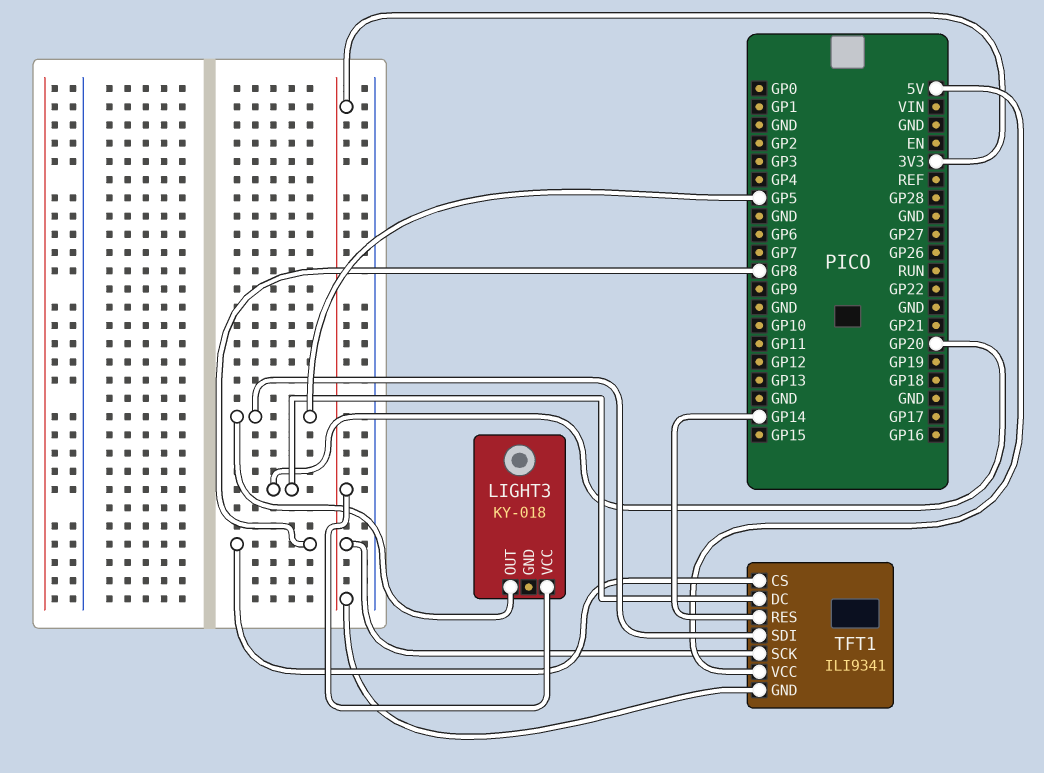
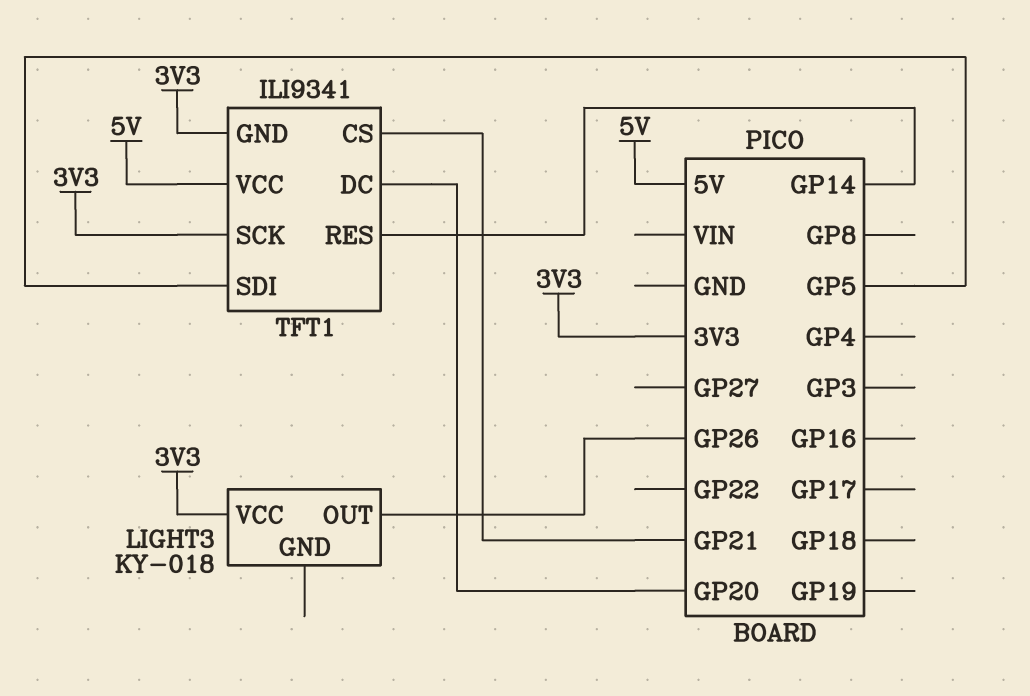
LIGHT3 pin OUT: GP5 -> GP26
TFT1 pin CS: GP8 -> GP21

